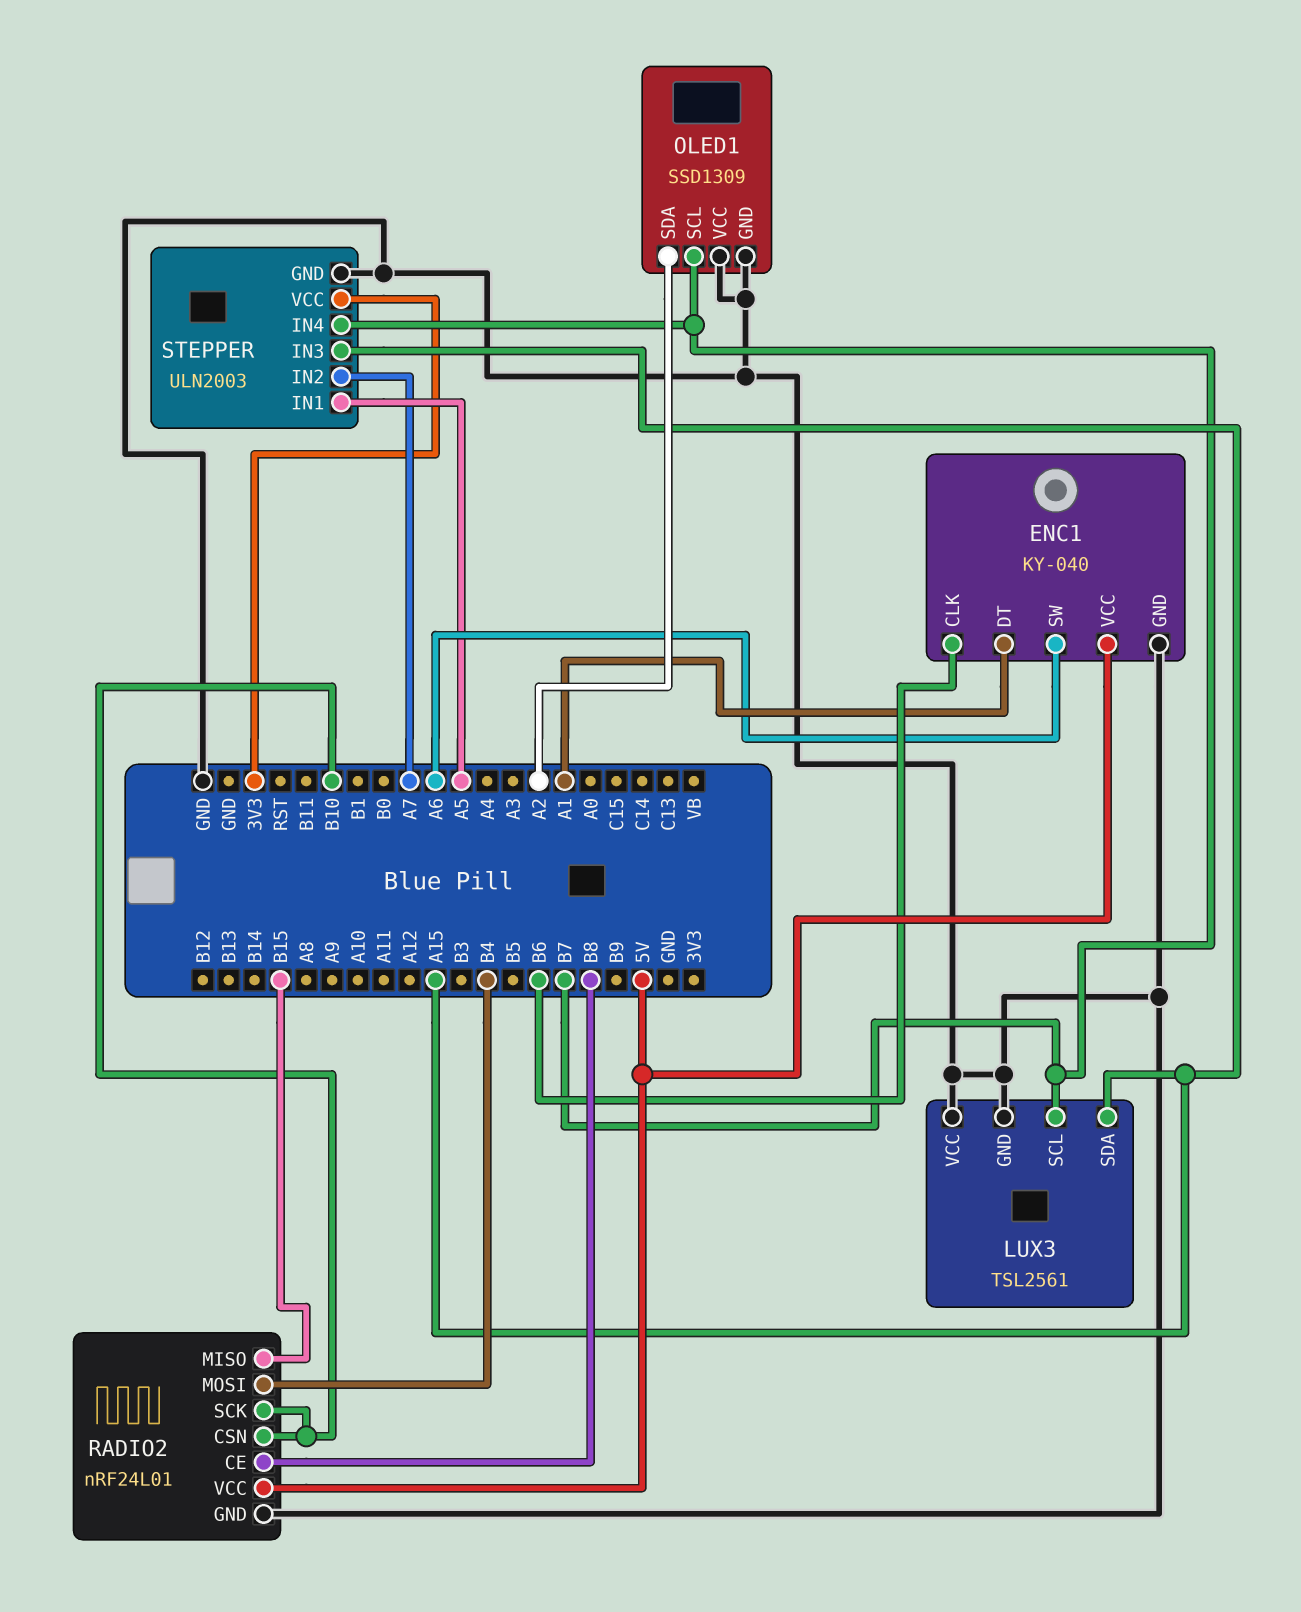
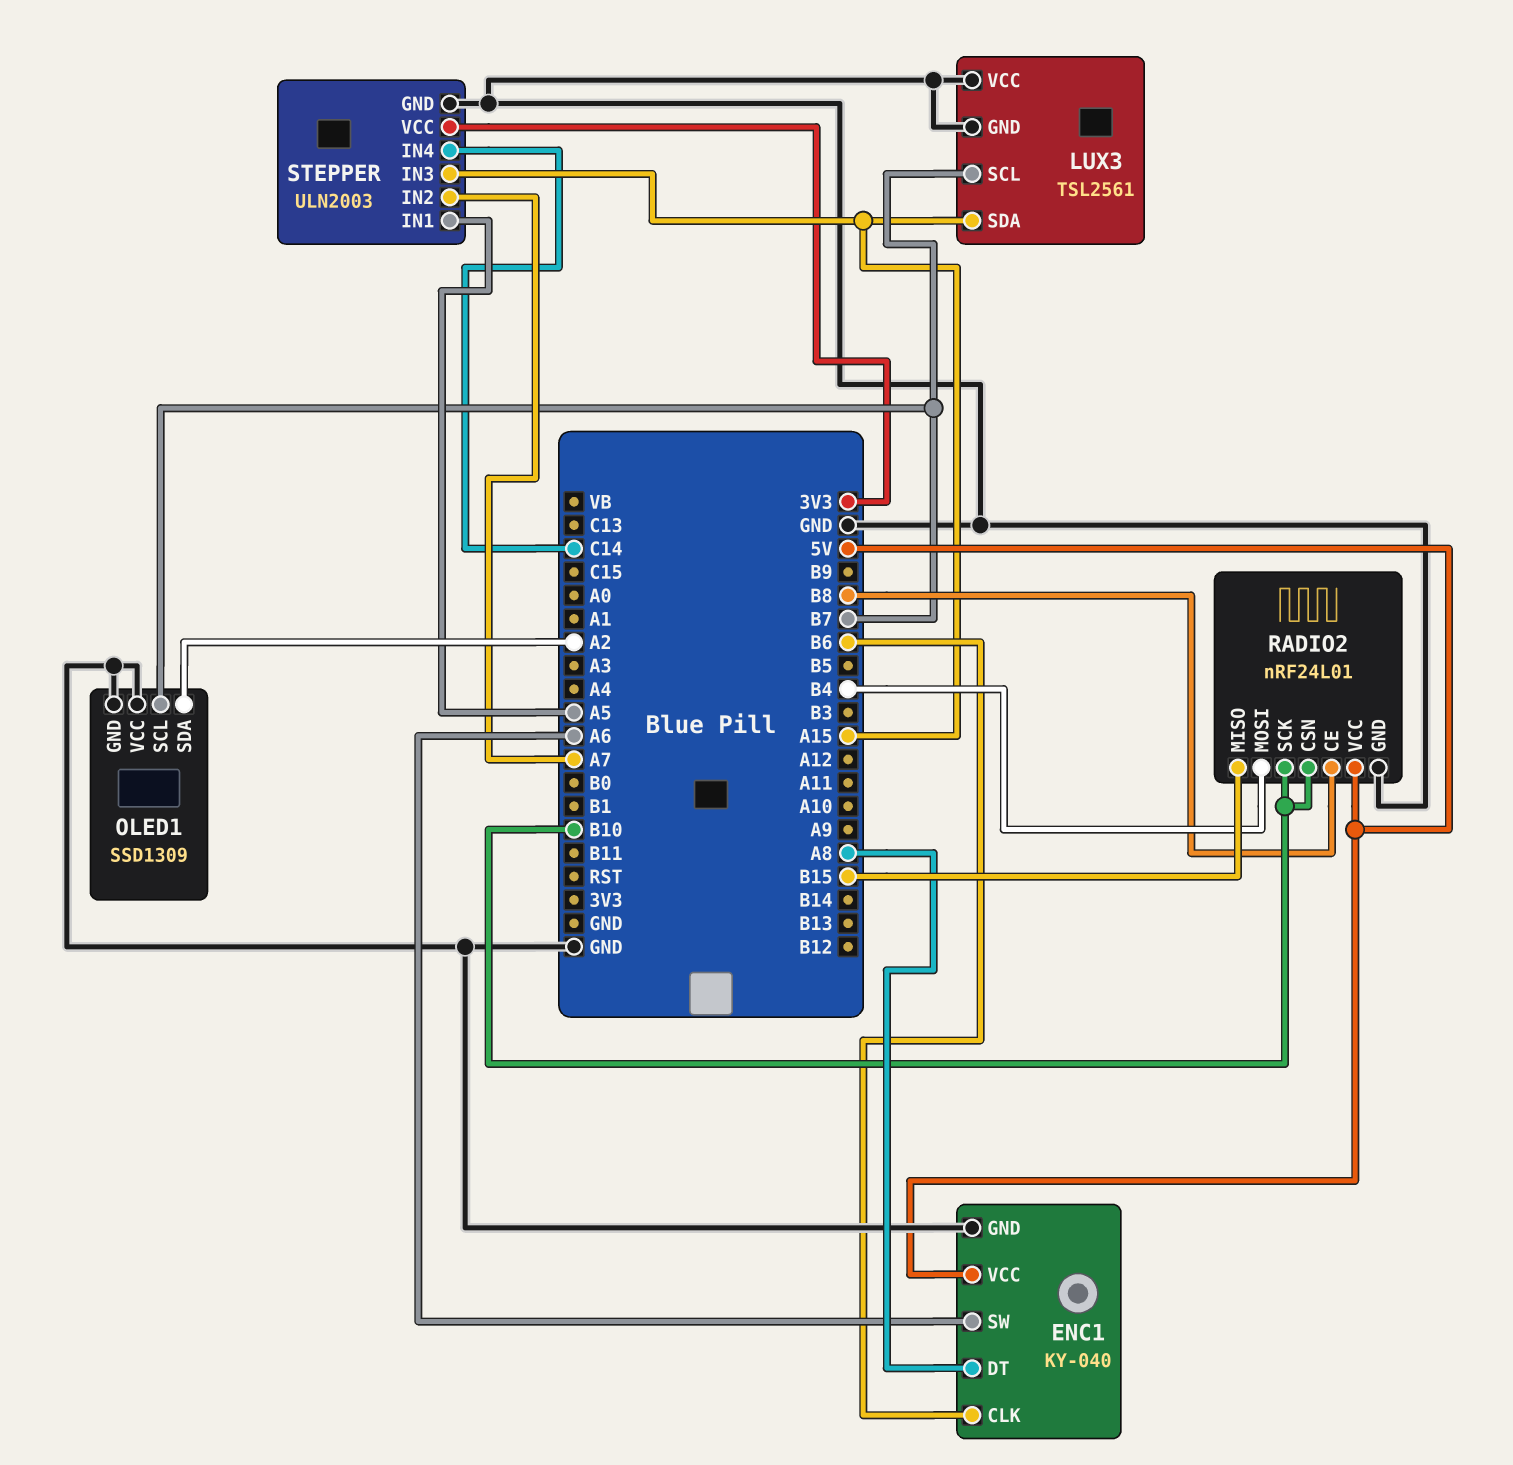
ENC1 pin DT: A1 -> A8
STEPPER pin IN4: B7 -> C14

